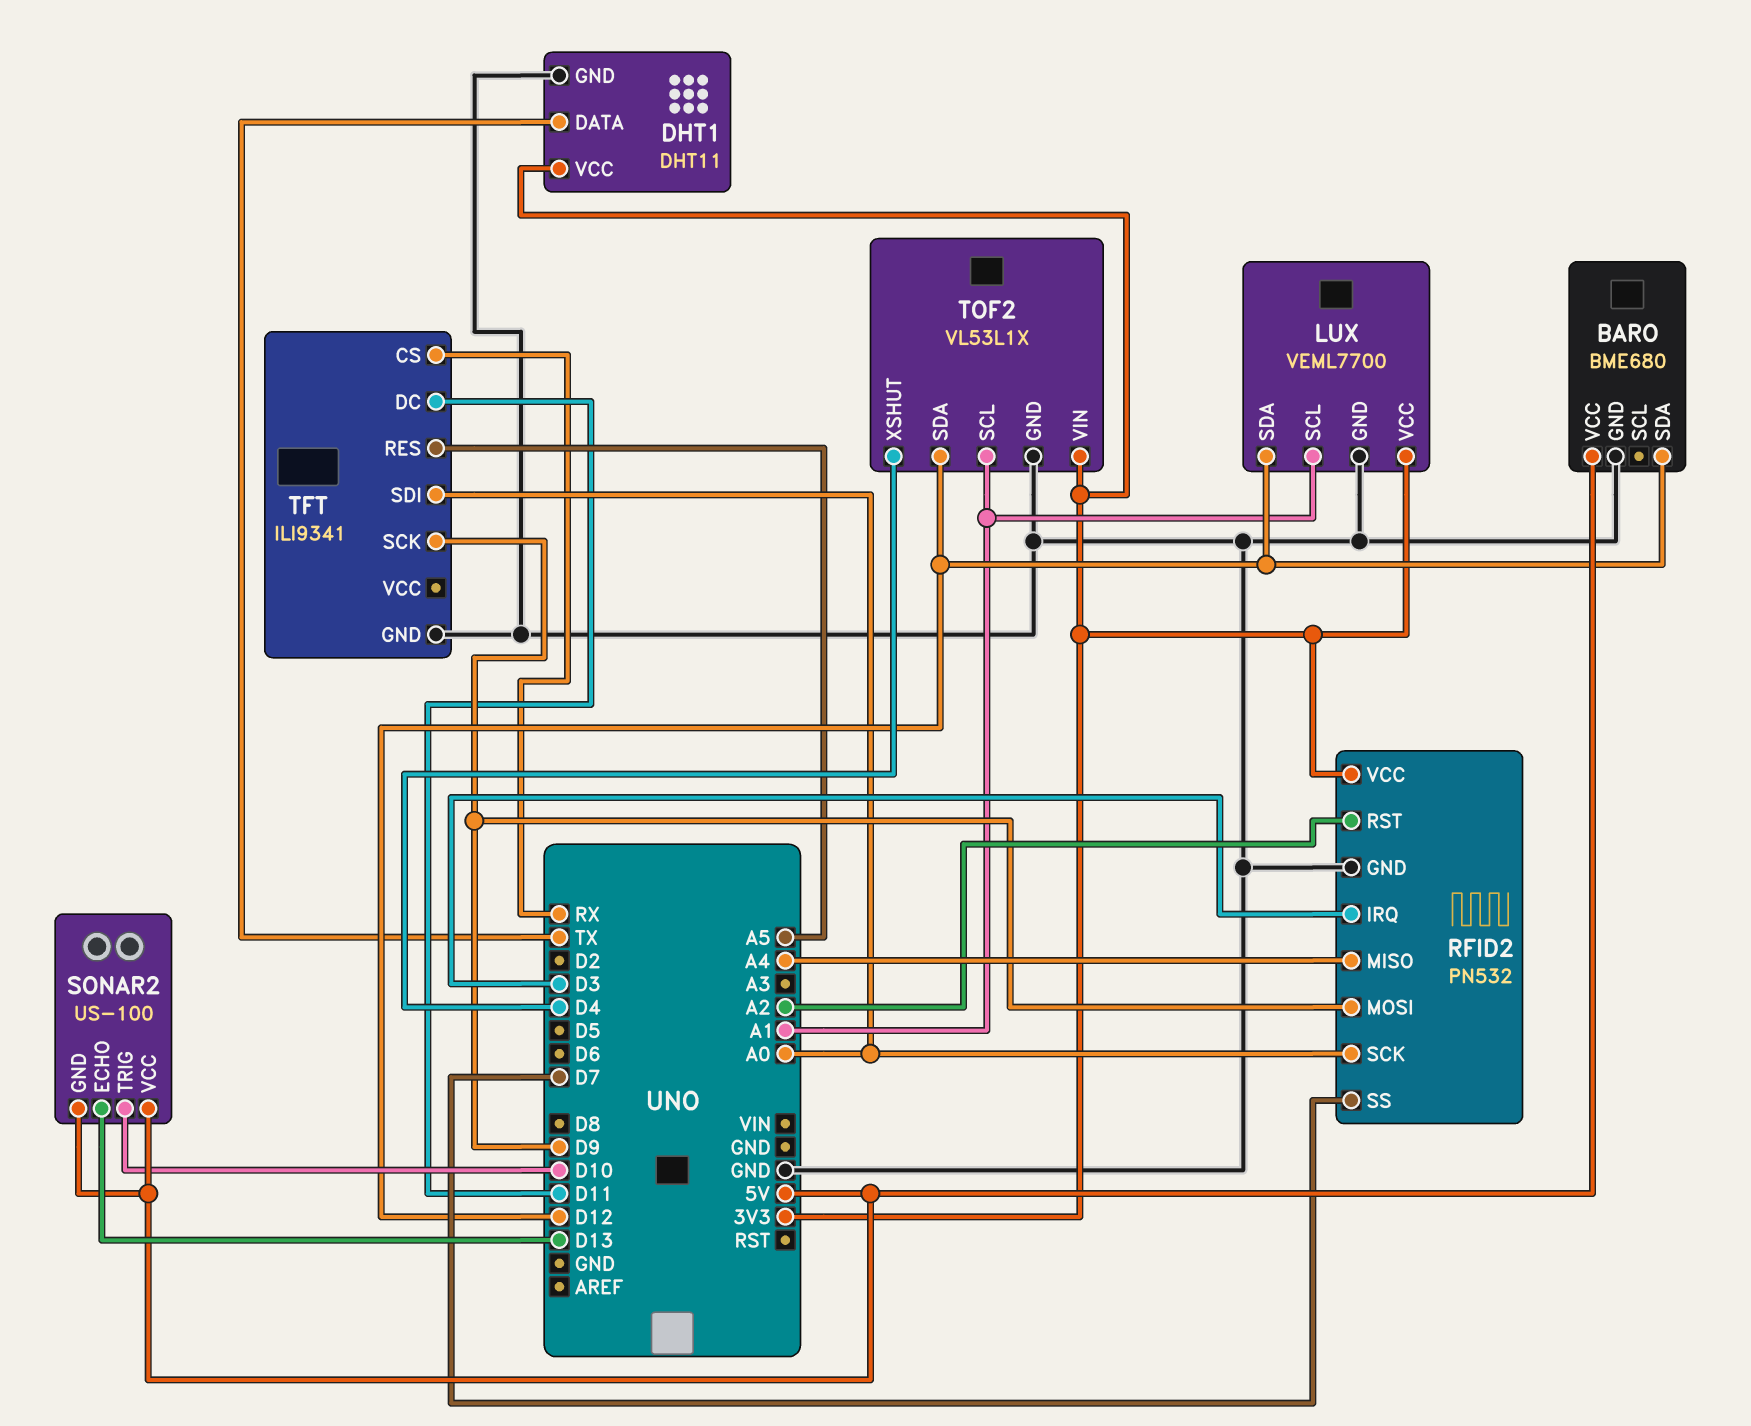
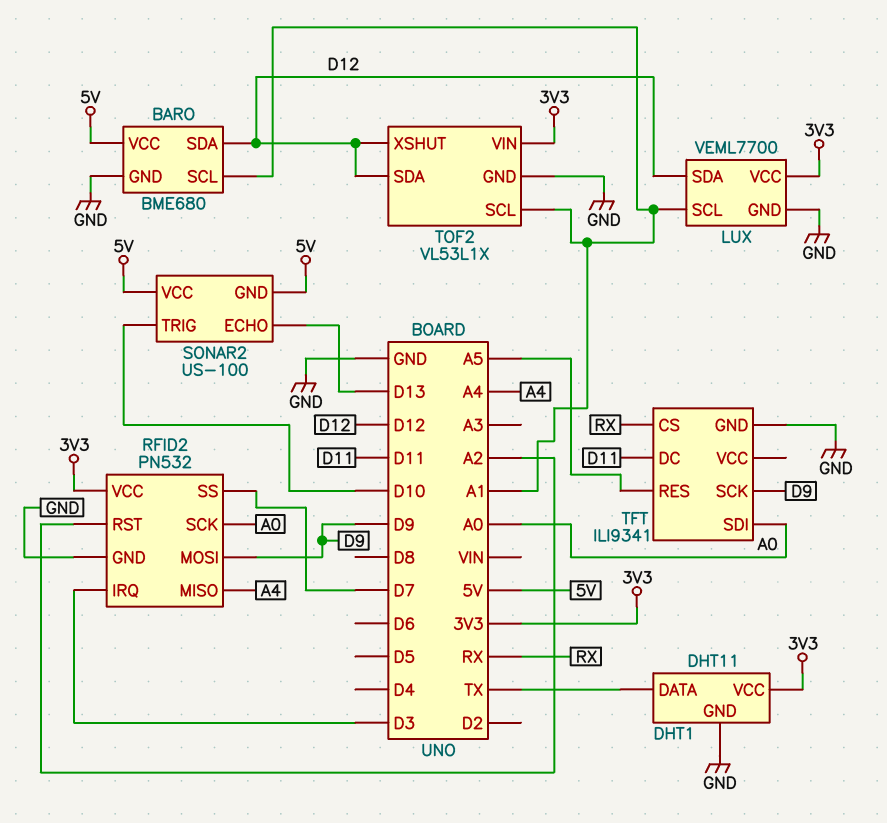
BARO pin SCL: none -> A1
TOF2 pin XSHUT: D4 -> D12

